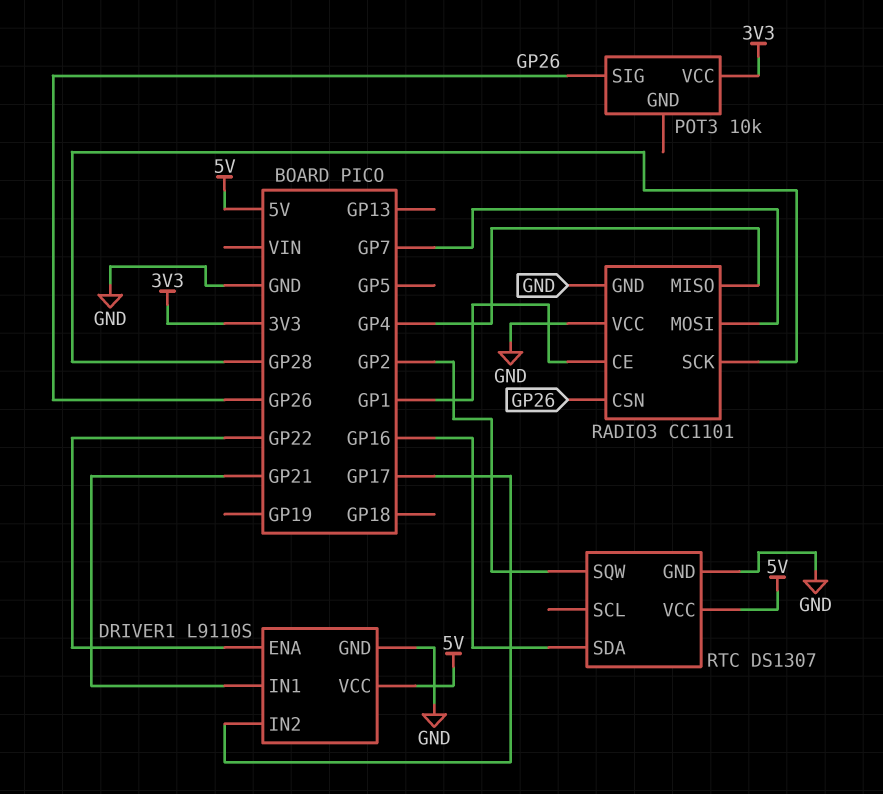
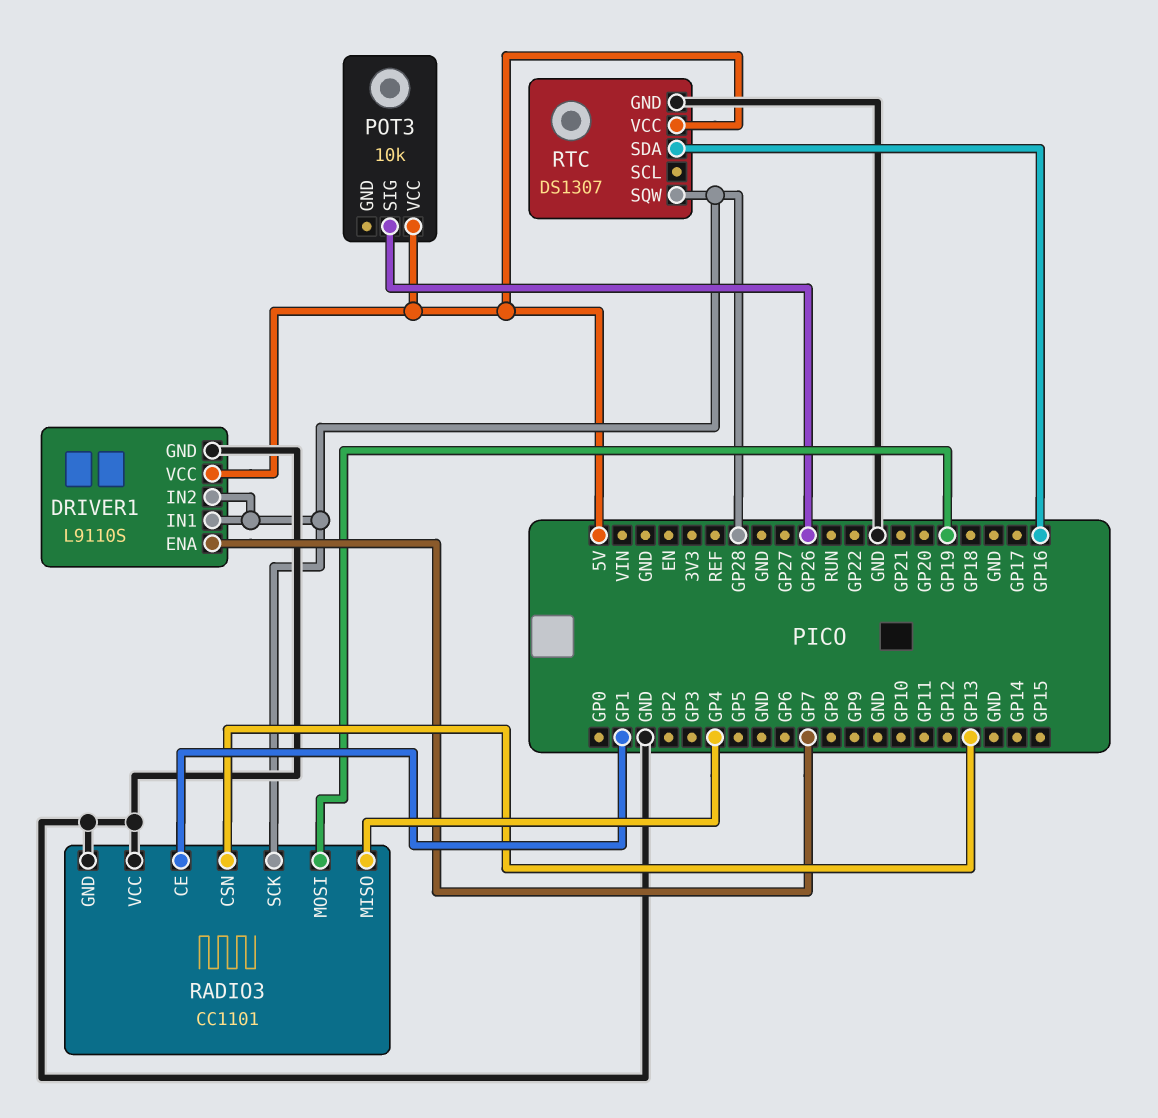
DRIVER1 pin ENA: GP22 -> GP7
DRIVER1 pin IN1: GP21 -> GP28
DRIVER1 pin IN2: GP17 -> GP28
POT3 pin VCC: 3V3 -> 5V
RADIO3 pin CSN: GP26 -> GP13
RADIO3 pin MOSI: GP7 -> GP19
RTC pin SQW: GP2 -> GP28

